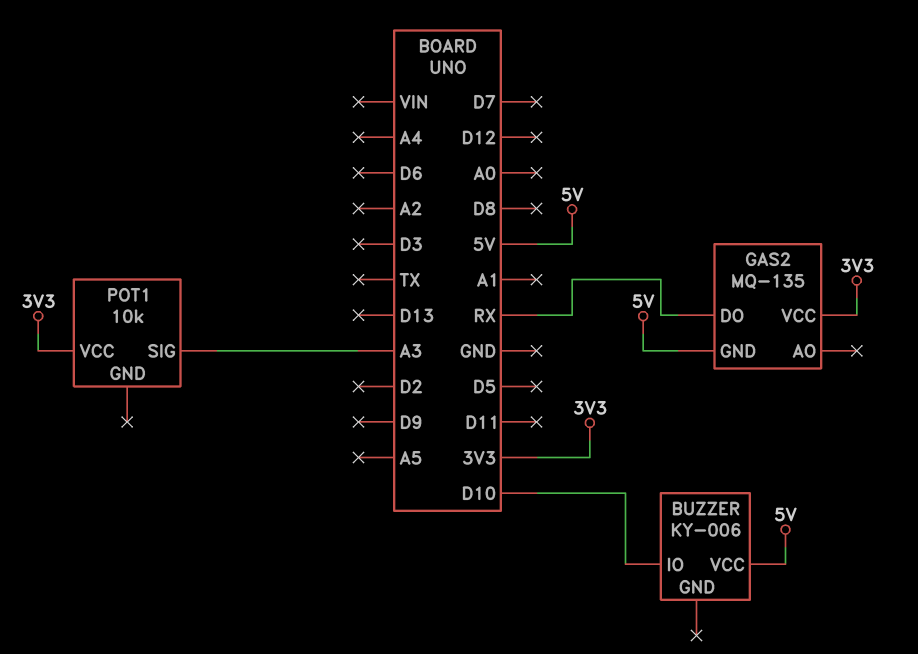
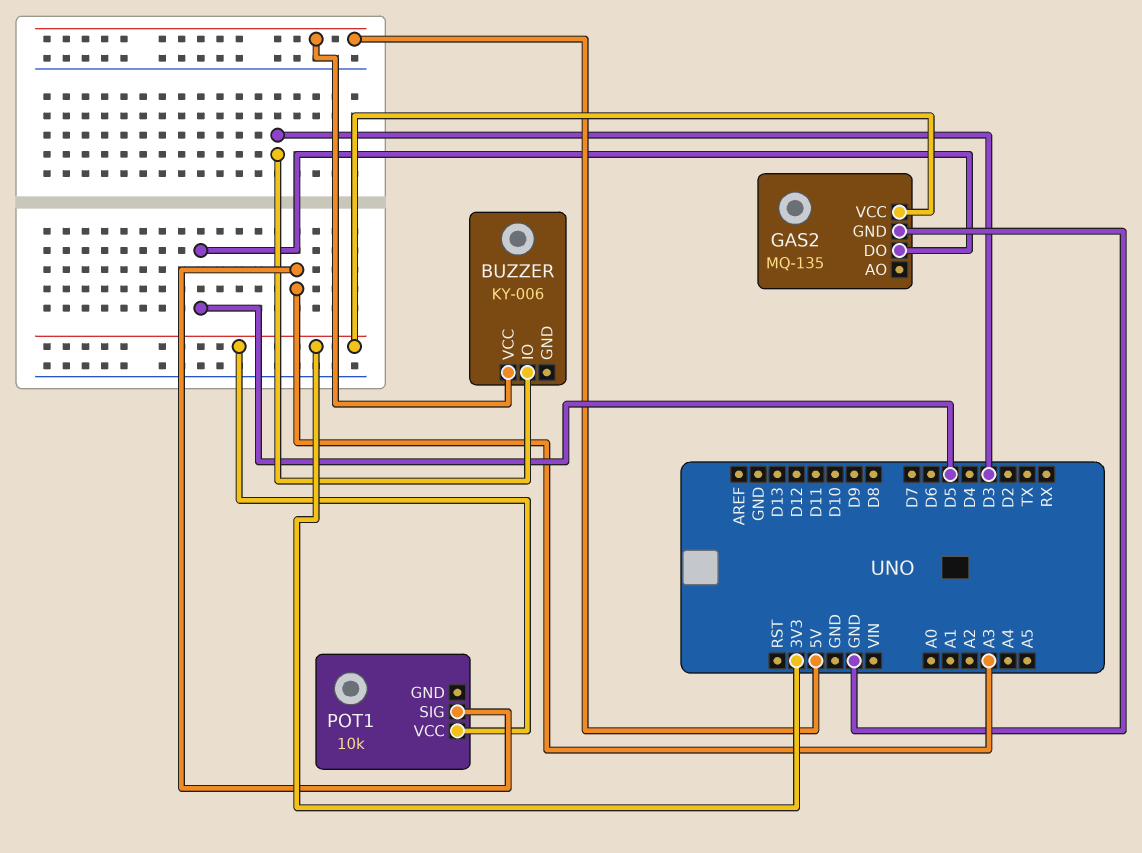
BUZZER pin IO: D10 -> D3
GAS2 pin DO: RX -> D5
GAS2 pin GND: 5V -> GND

